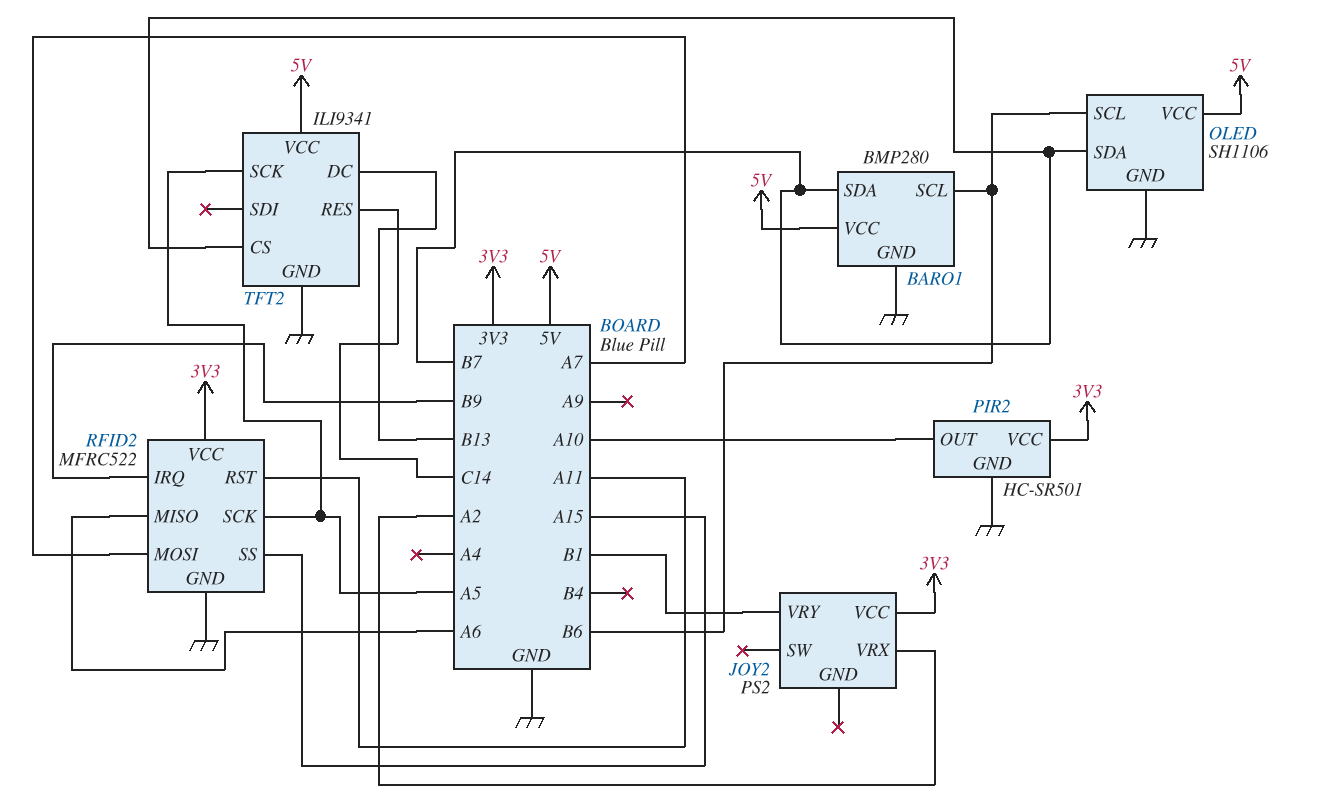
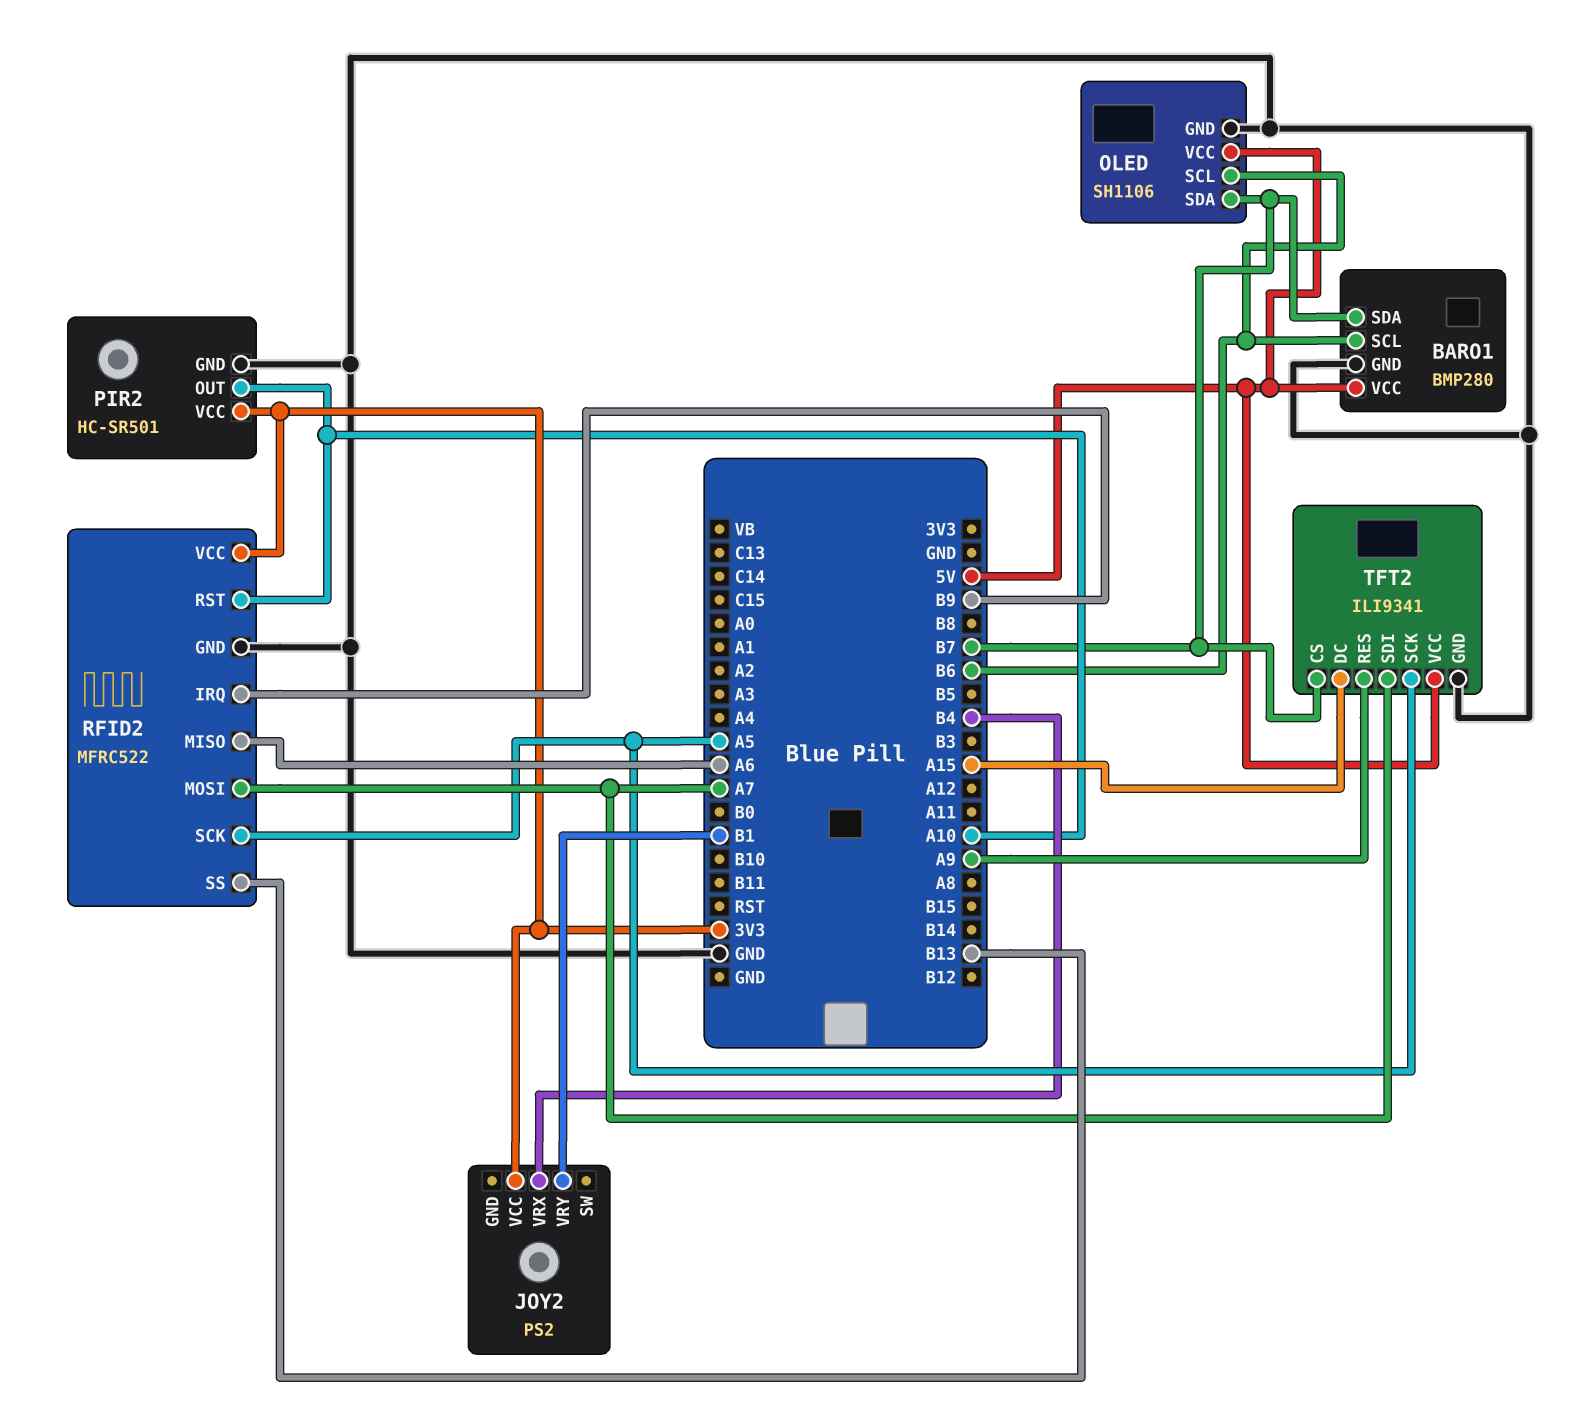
JOY2 pin VRX: A2 -> B4
RFID2 pin RST: A11 -> A10
RFID2 pin SS: A15 -> B13
TFT2 pin DC: B13 -> A15
TFT2 pin RES: C14 -> A9
TFT2 pin SDI: none -> A7

